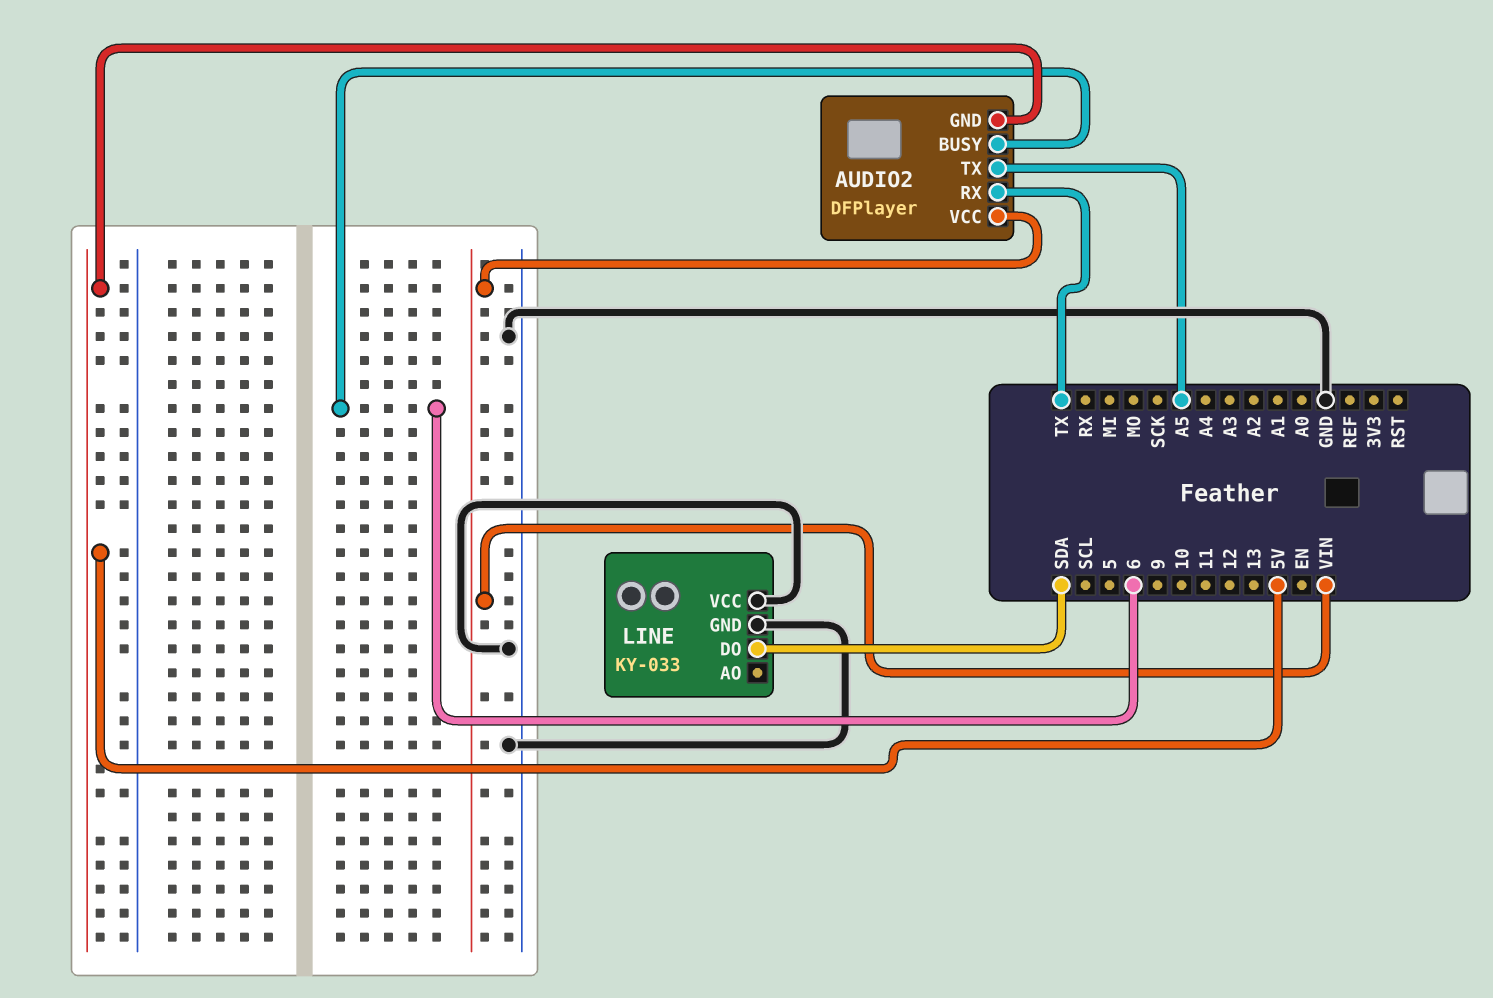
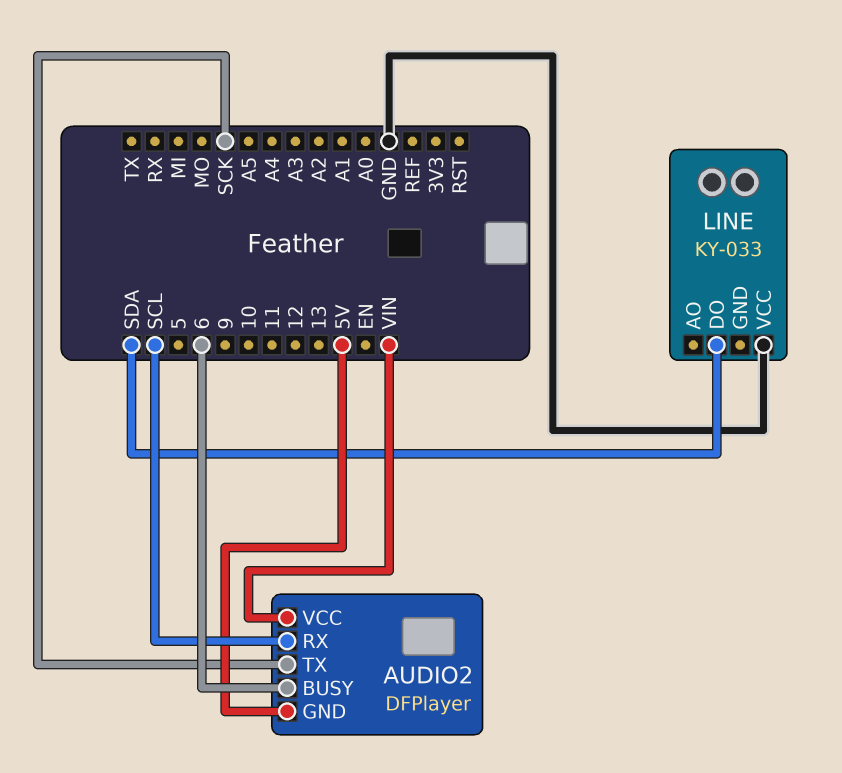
AUDIO2 pin RX: TX -> SCL
AUDIO2 pin TX: A5 -> SCK
LINE pin GND: GND -> none

